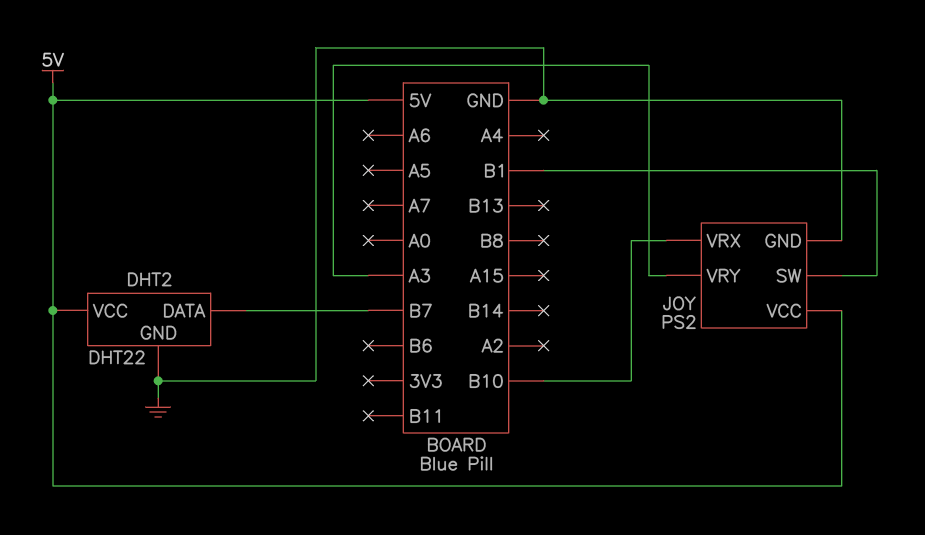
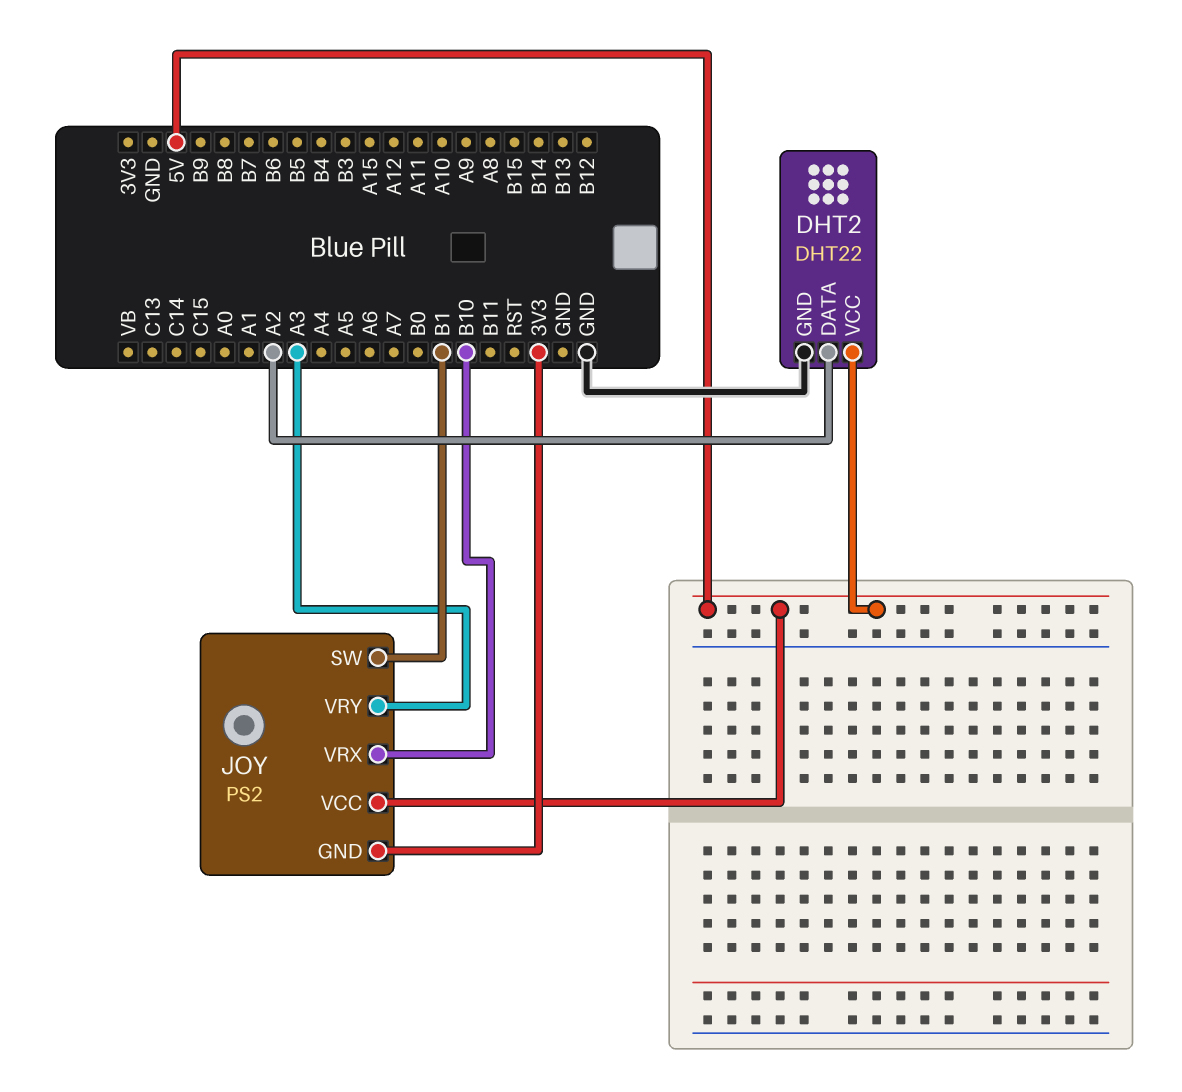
DHT2 pin DATA: B7 -> A2
JOY pin GND: GND -> 3V3

